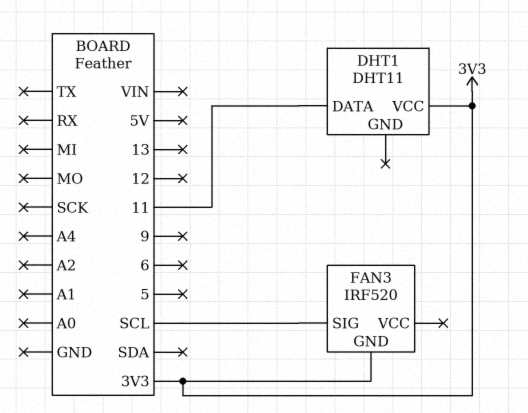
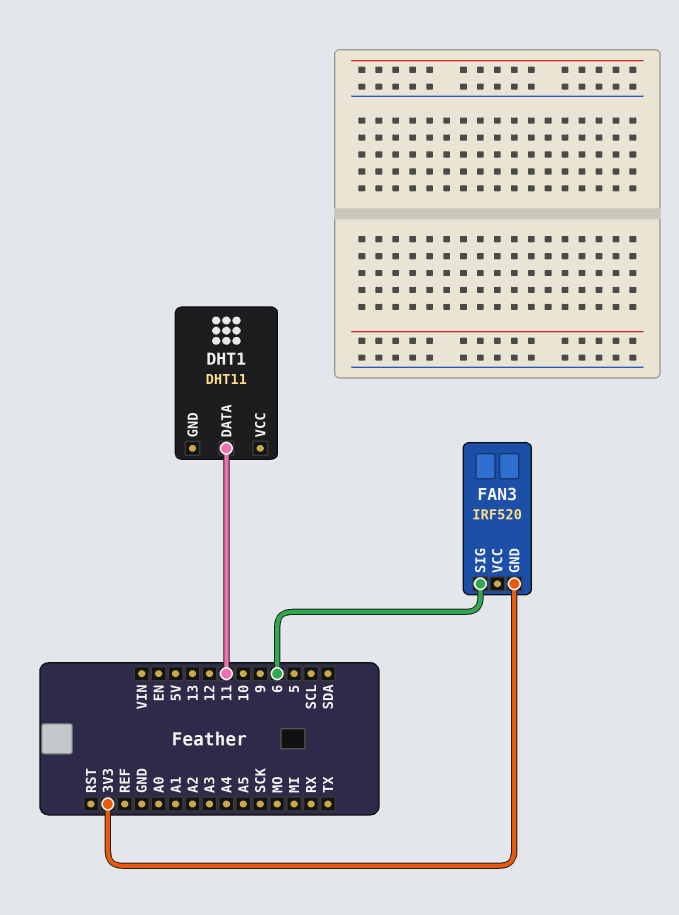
DHT1 pin VCC: 3V3 -> none
FAN3 pin SIG: SCL -> 6

